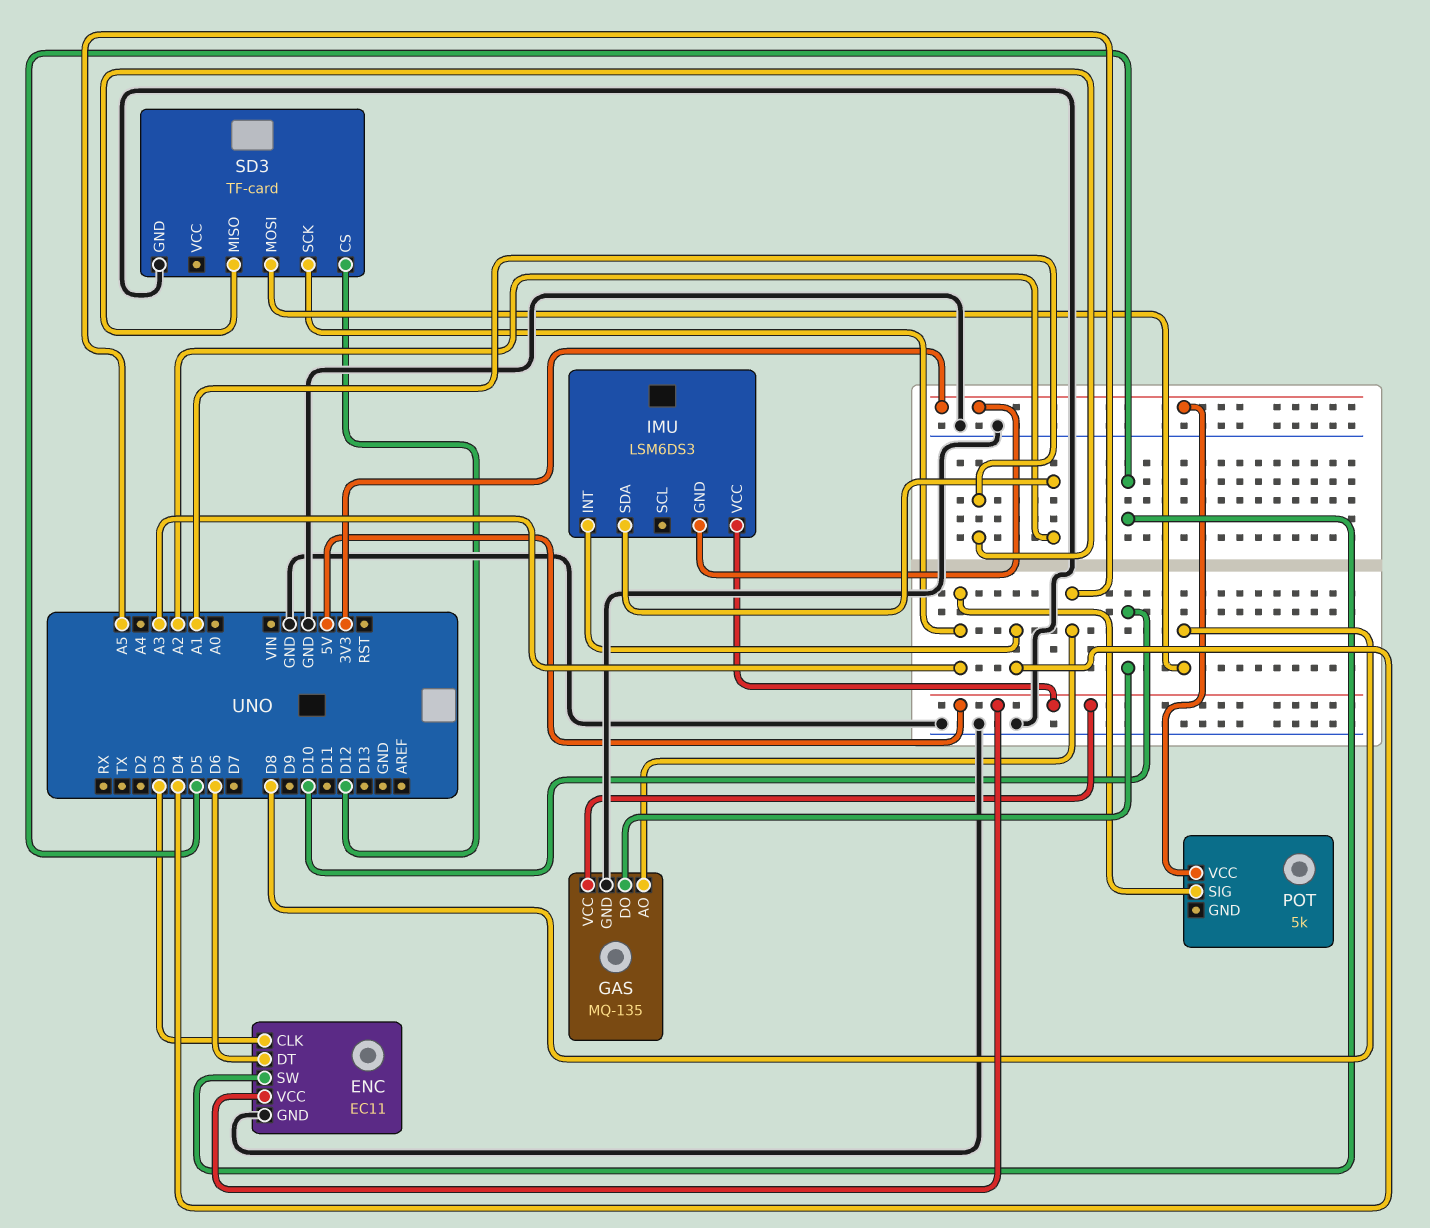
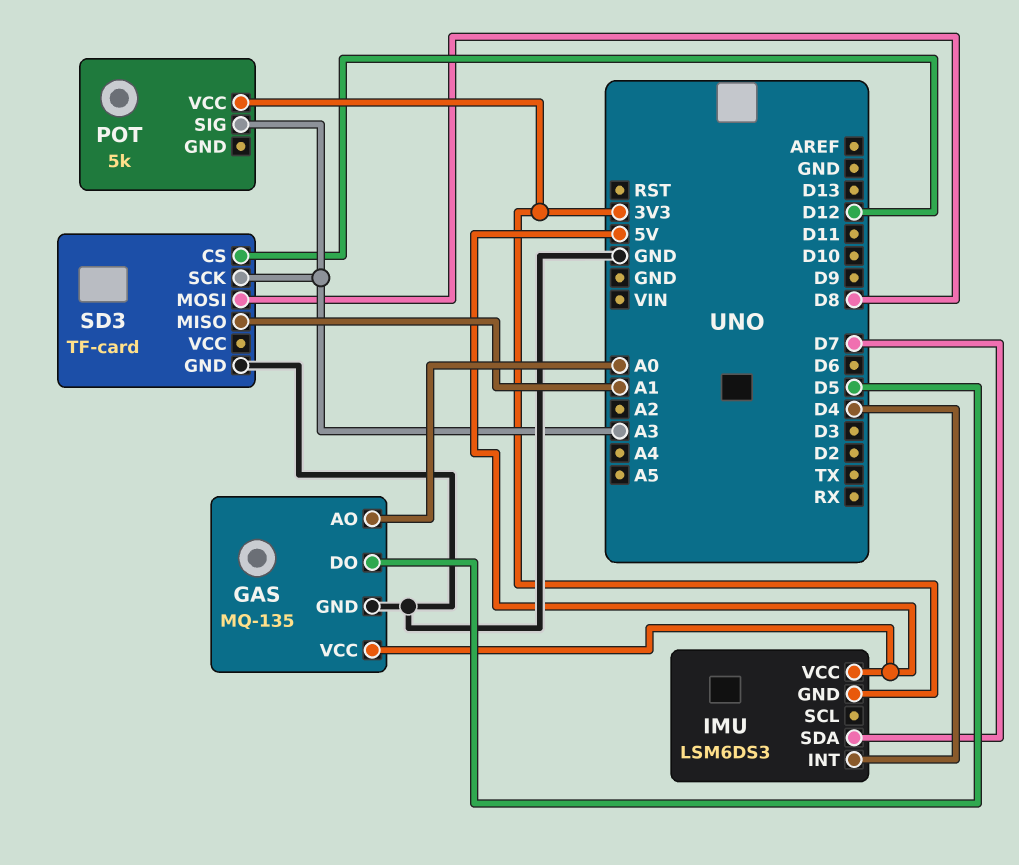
ENC: EC11 -> none
ENC pin CLK: D3 -> none
ENC pin DT: D6 -> none
ENC pin GND: GND -> none
ENC pin SW: D5 -> none
ENC pin VCC: 5V -> none
GAS pin AO: A5 -> A0
GAS pin DO: D10 -> D5
IMU pin SDA: A2 -> D7

